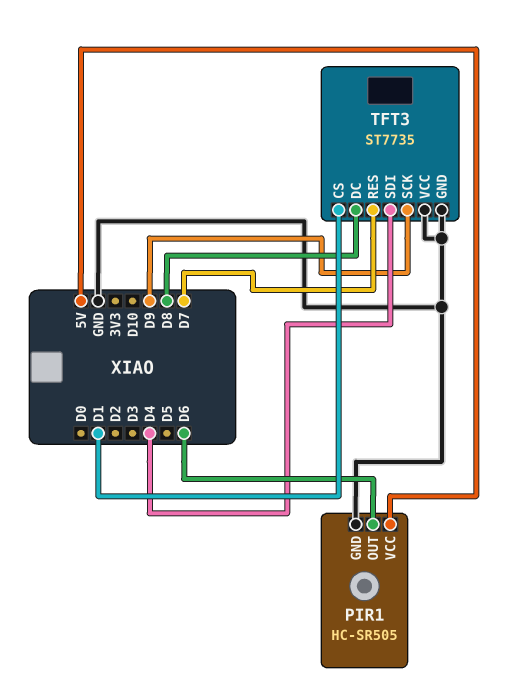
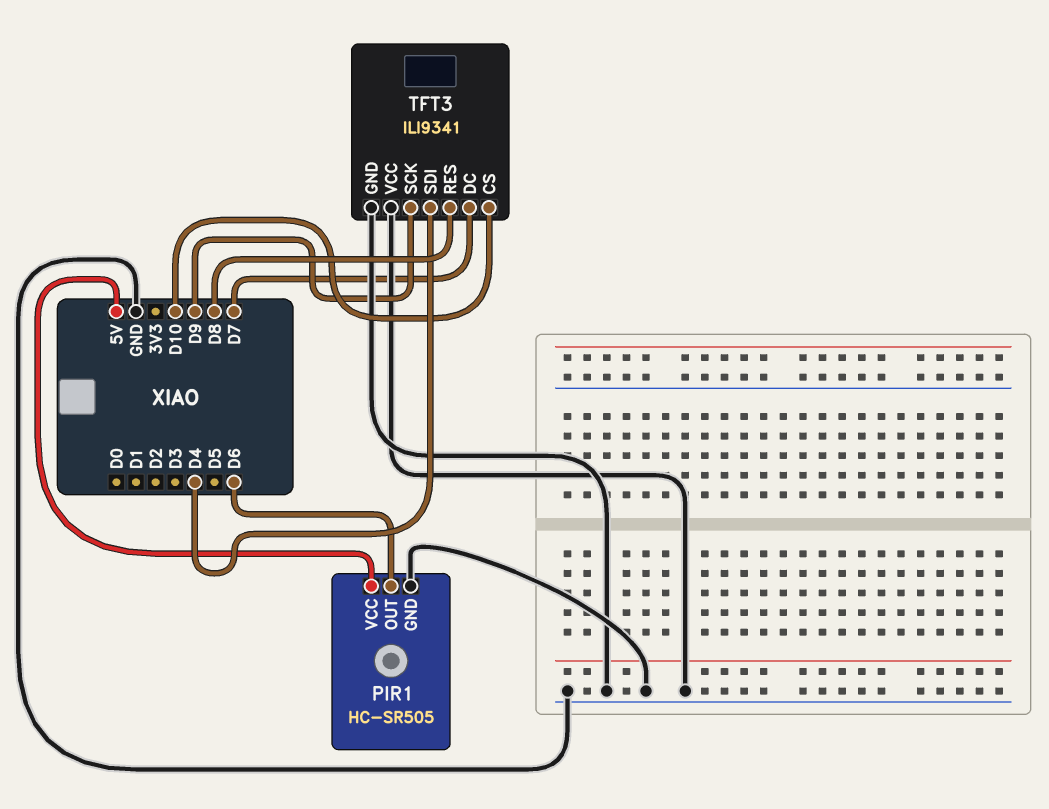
TFT3: ST7735 -> ILI9341
TFT3 pin CS: D1 -> D10
TFT3 pin DC: D8 -> D7
TFT3 pin RES: D7 -> D8

